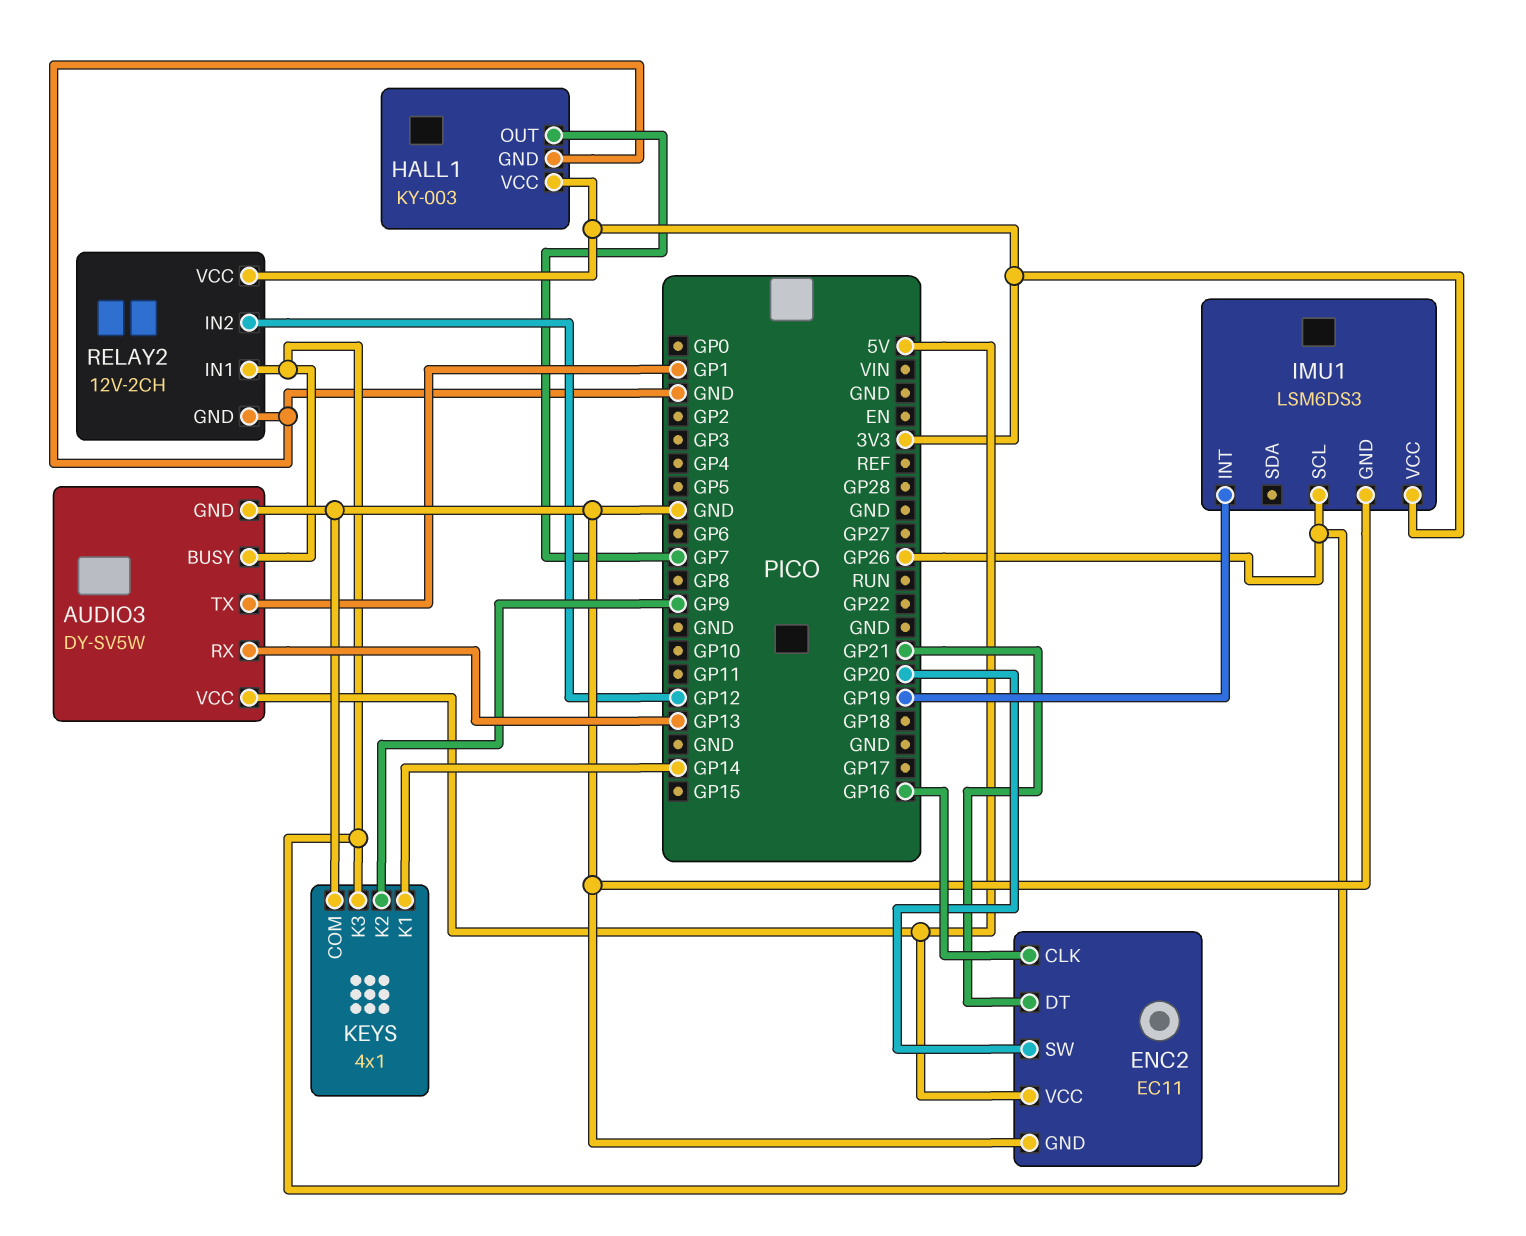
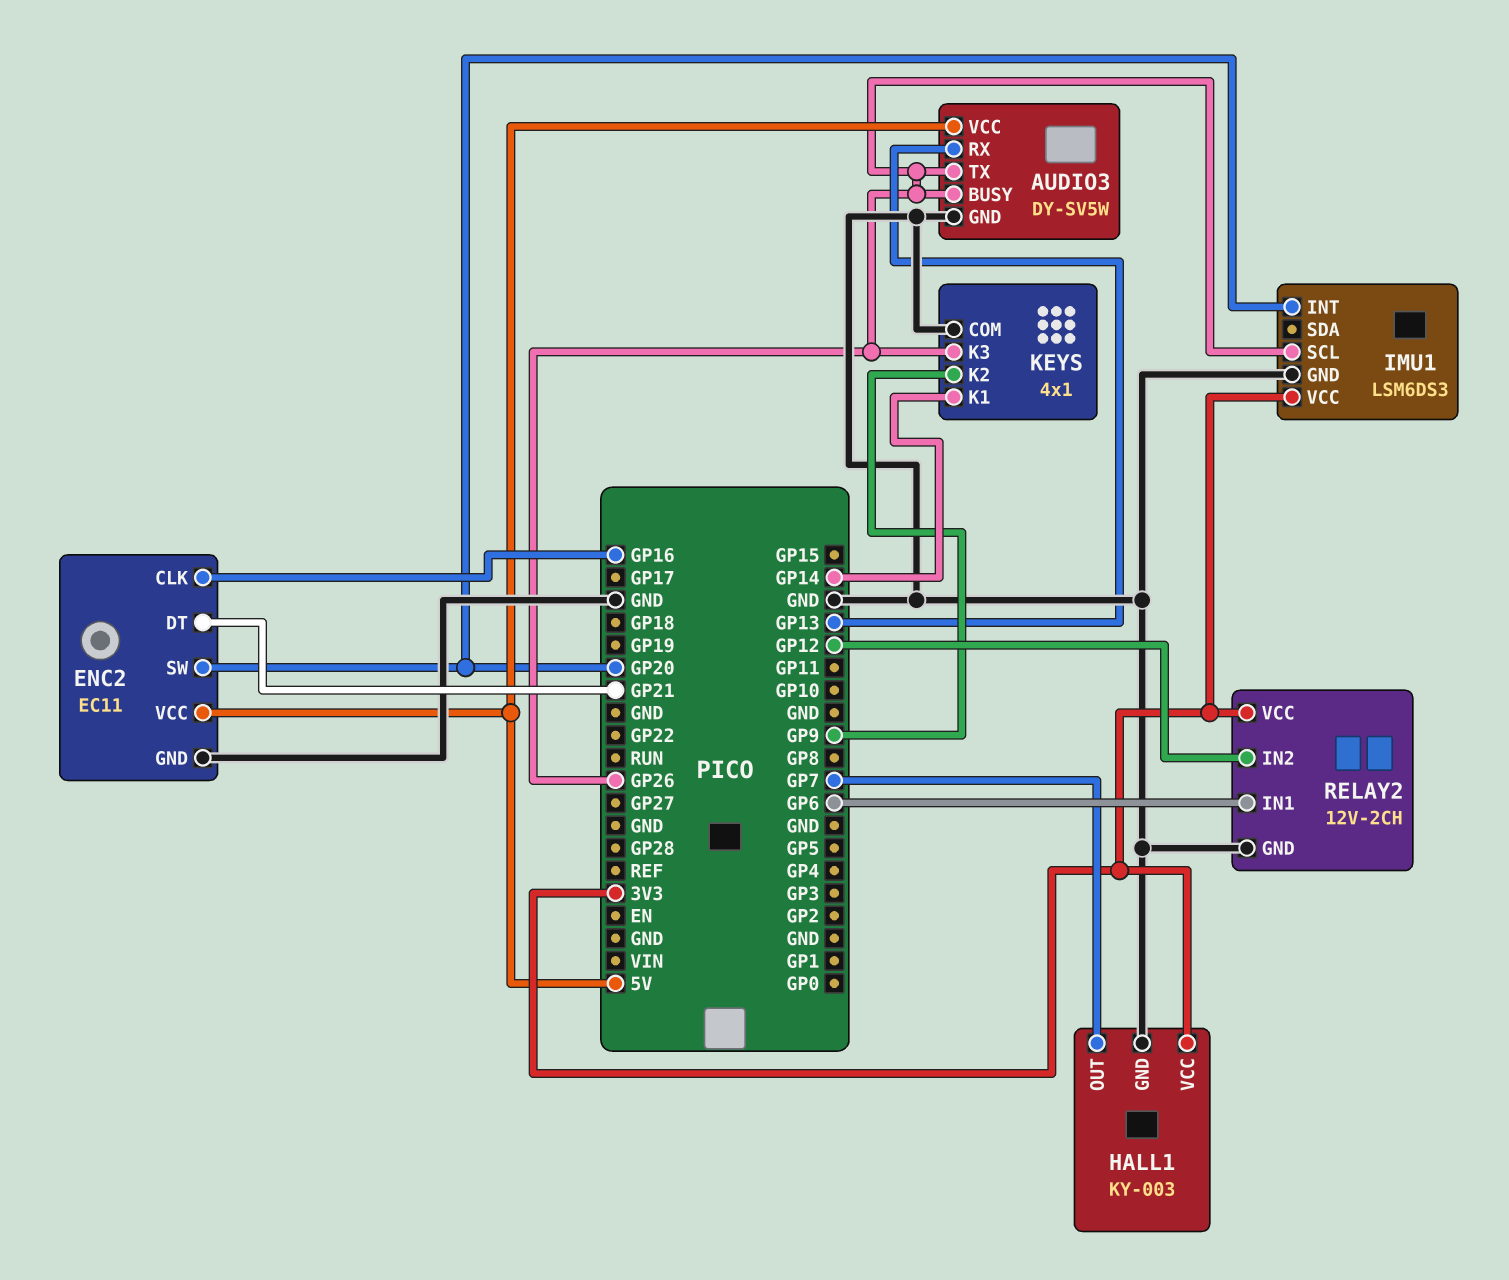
AUDIO3 pin TX: GP1 -> GP26
IMU1 pin INT: GP19 -> GP20
RELAY2 pin IN1: GP26 -> GP6

